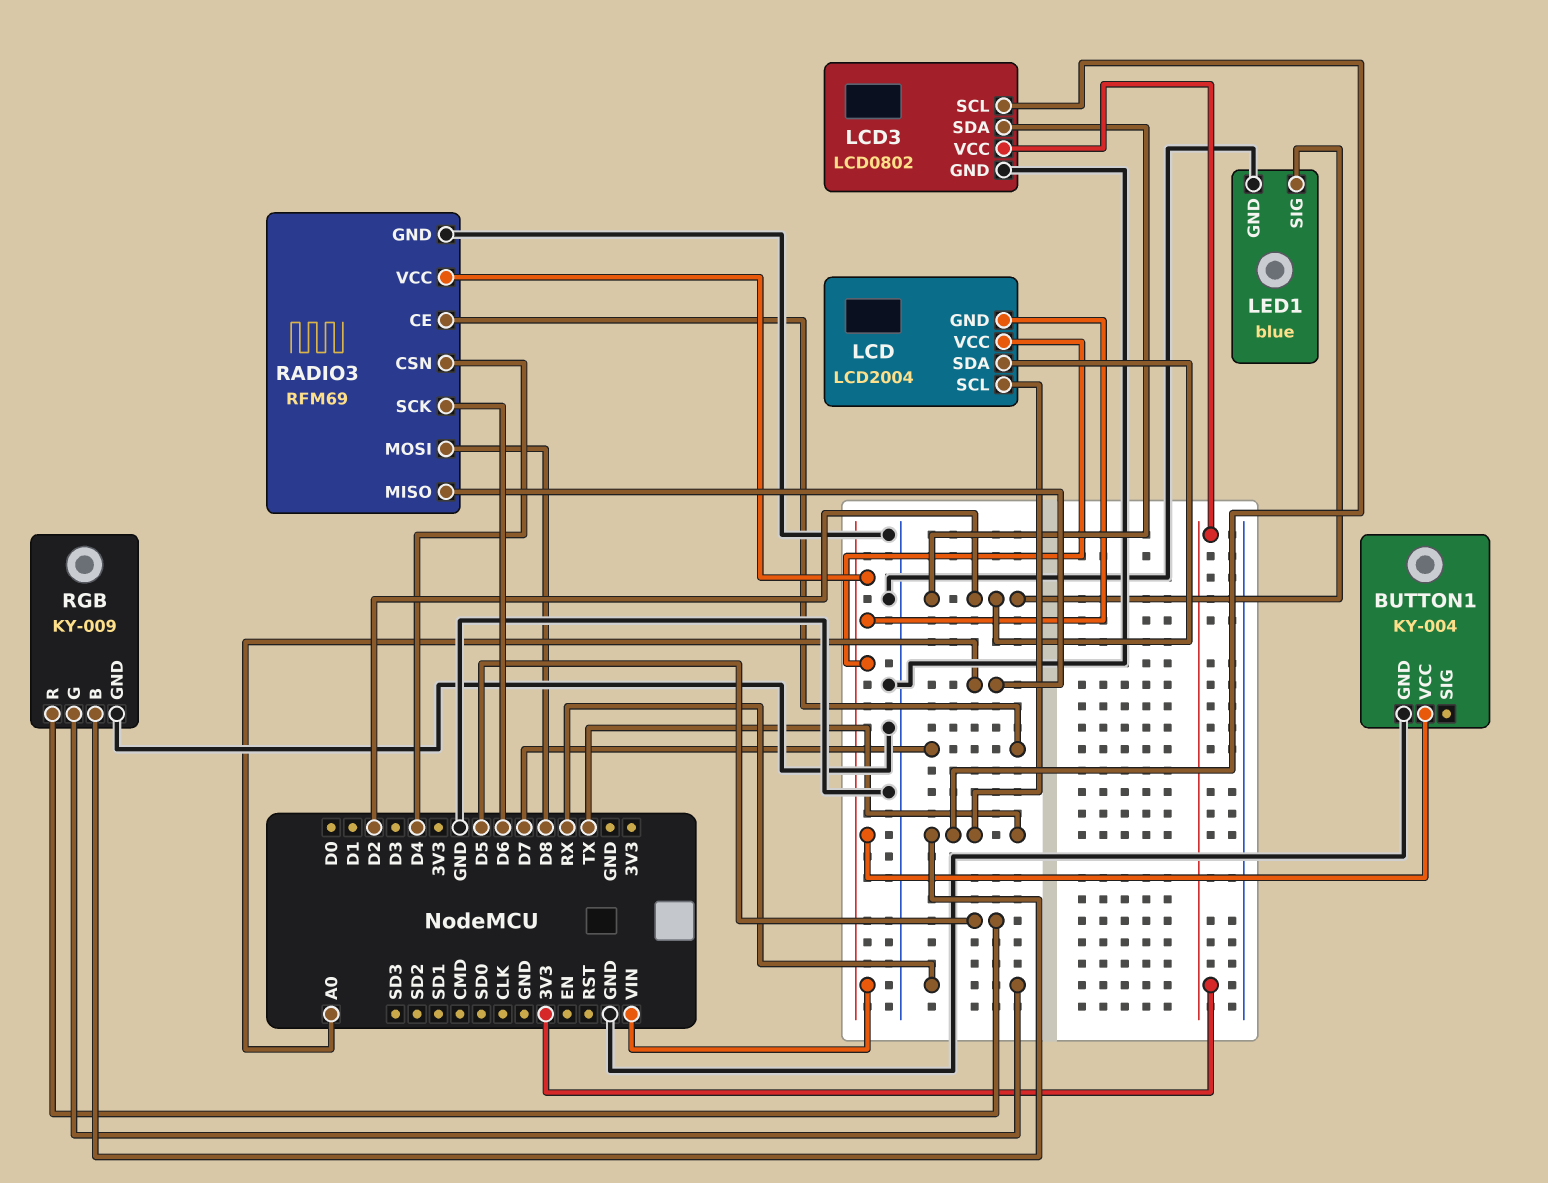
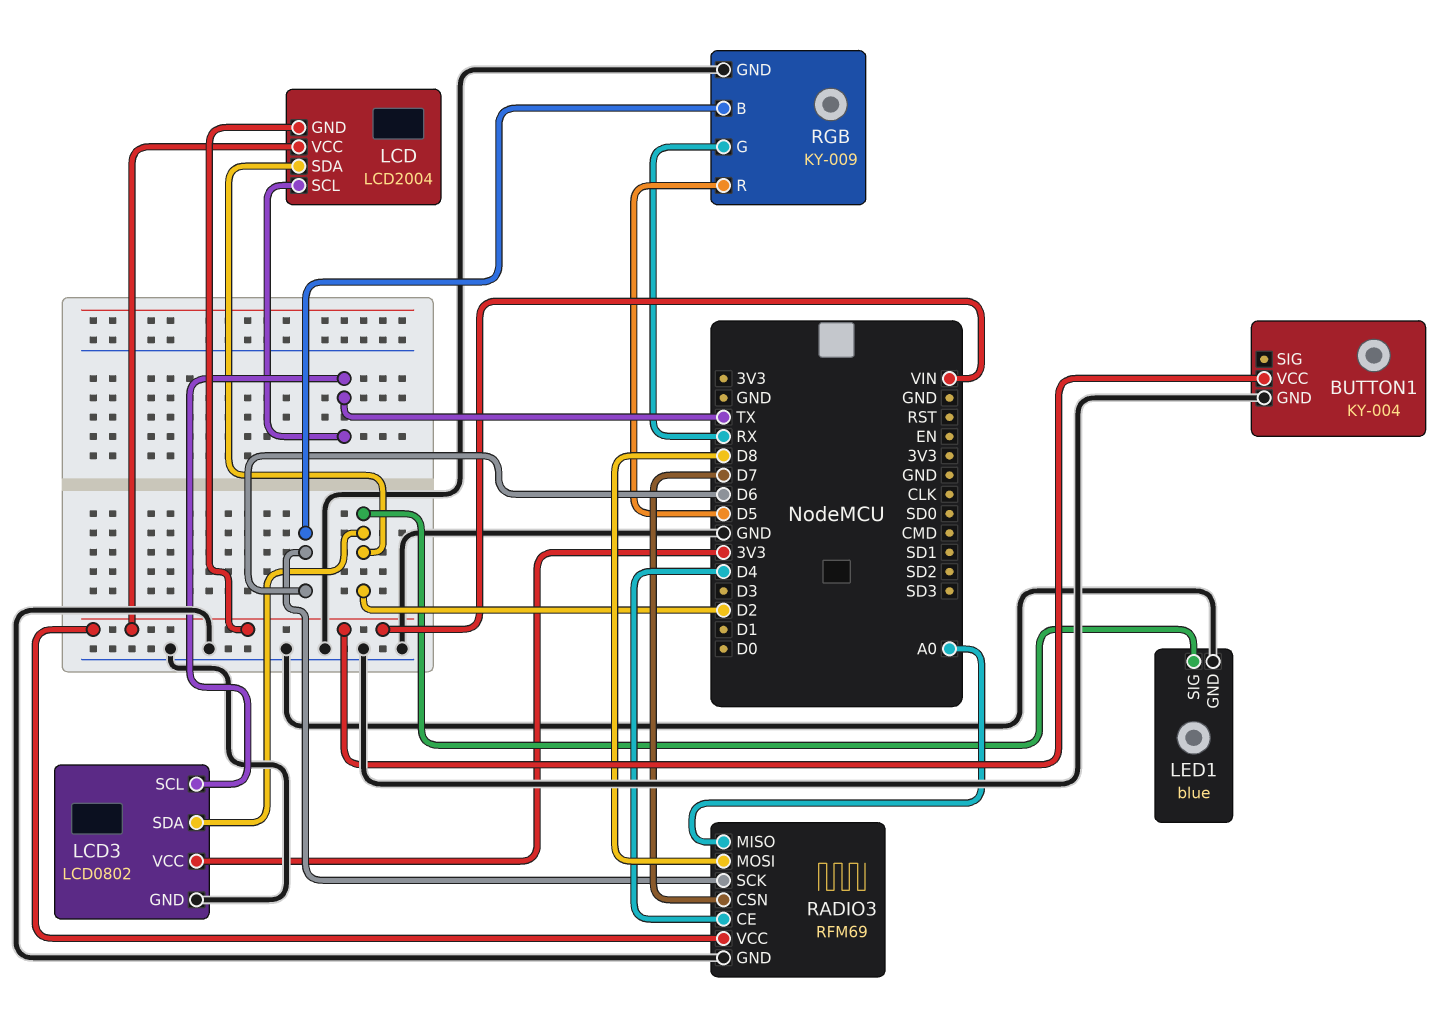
RADIO3 pin CE: D7 -> D4
RADIO3 pin CSN: D4 -> D7
RGB pin B: TX -> D6

